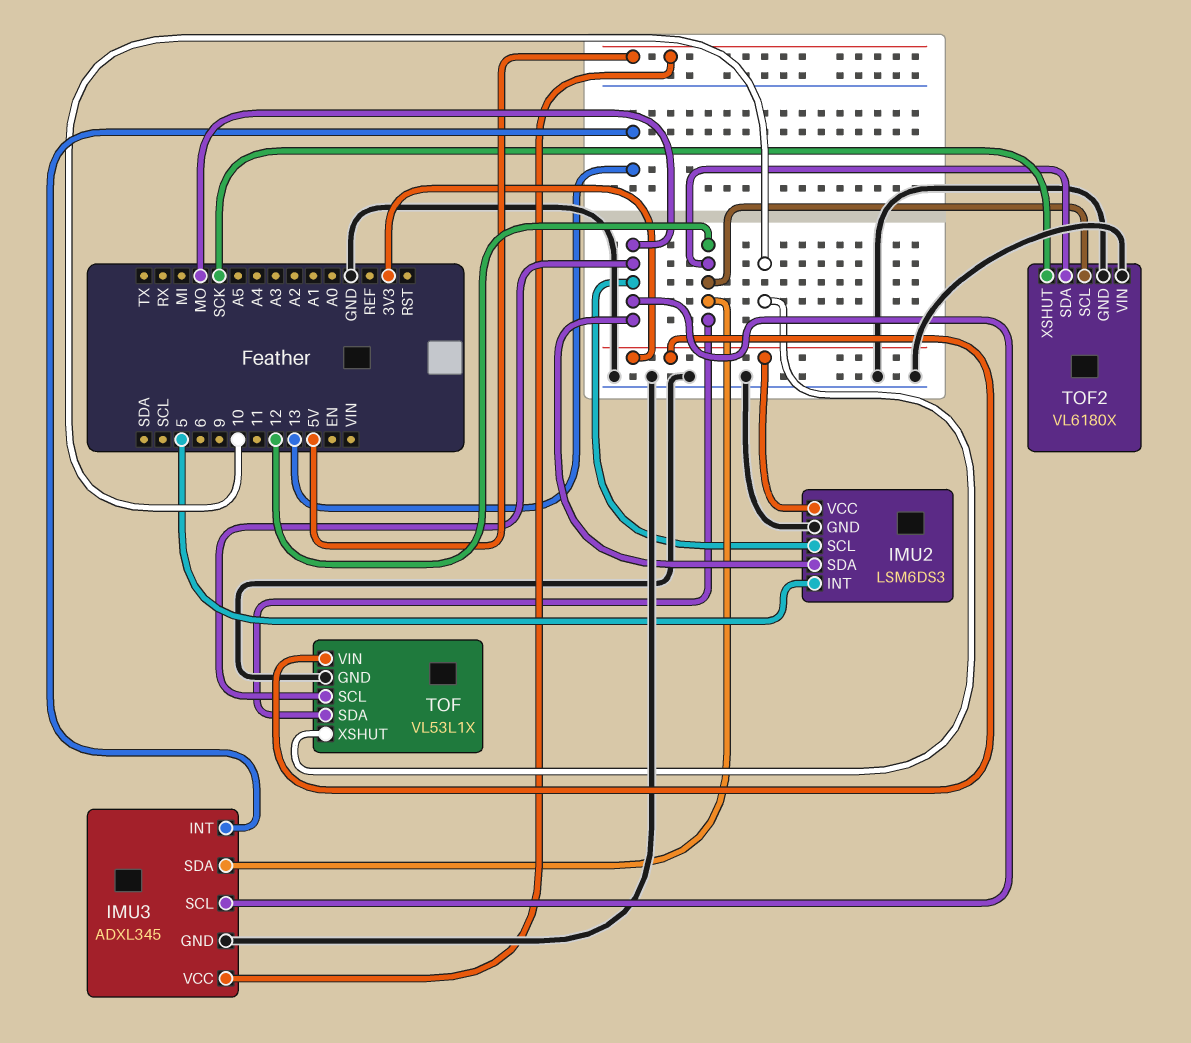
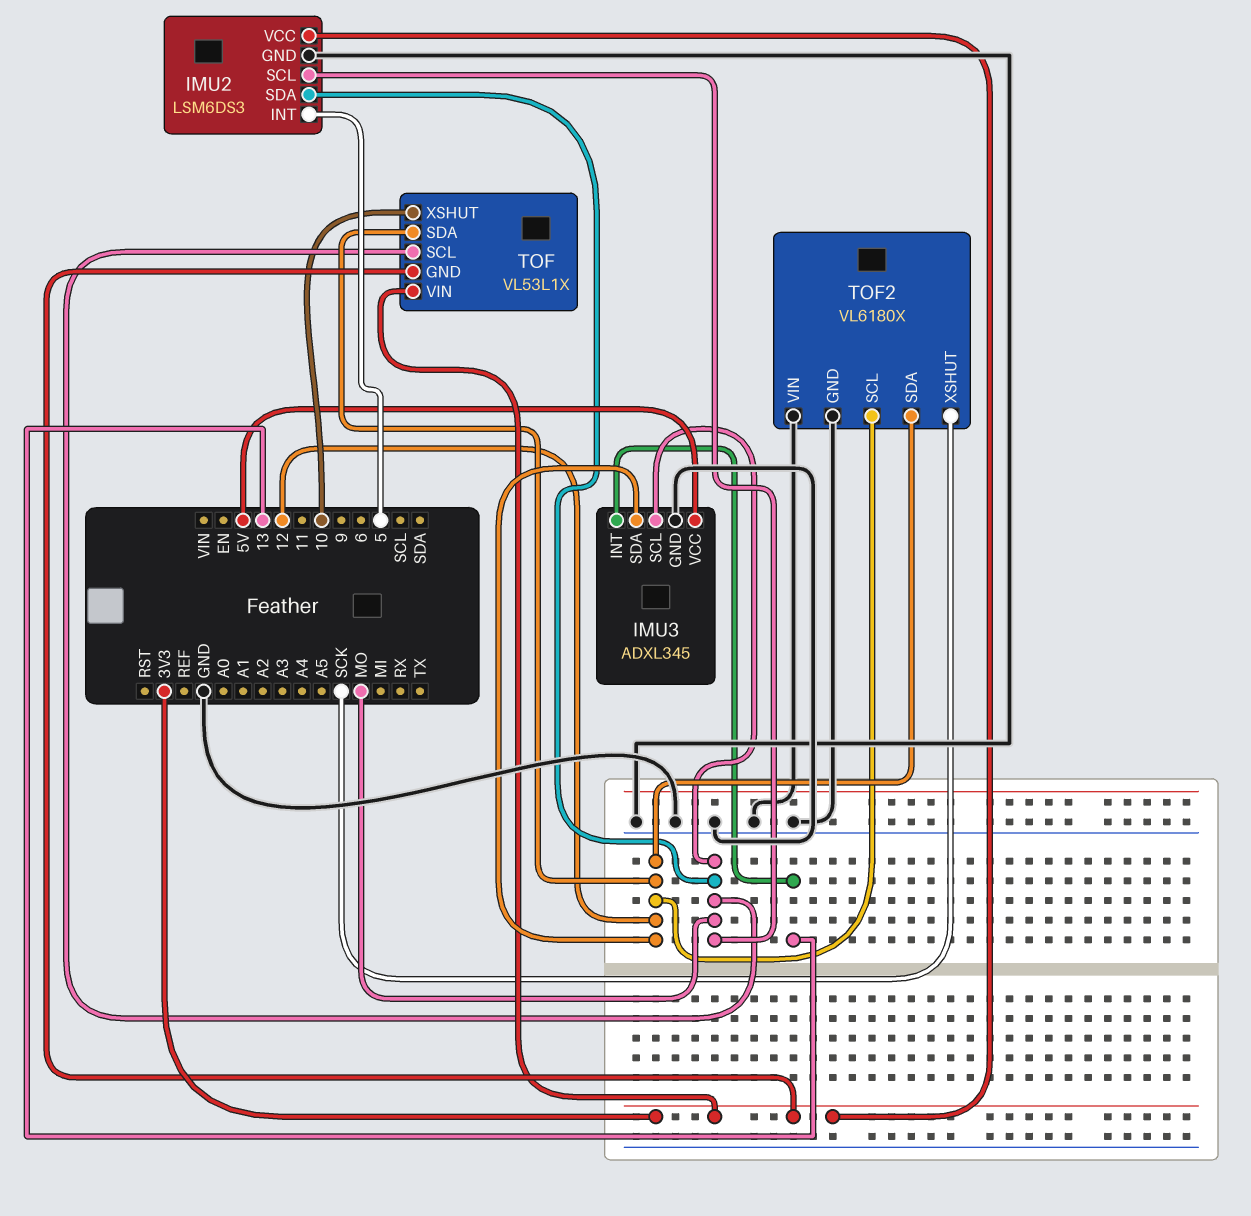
TOF pin GND: GND -> 3V3

